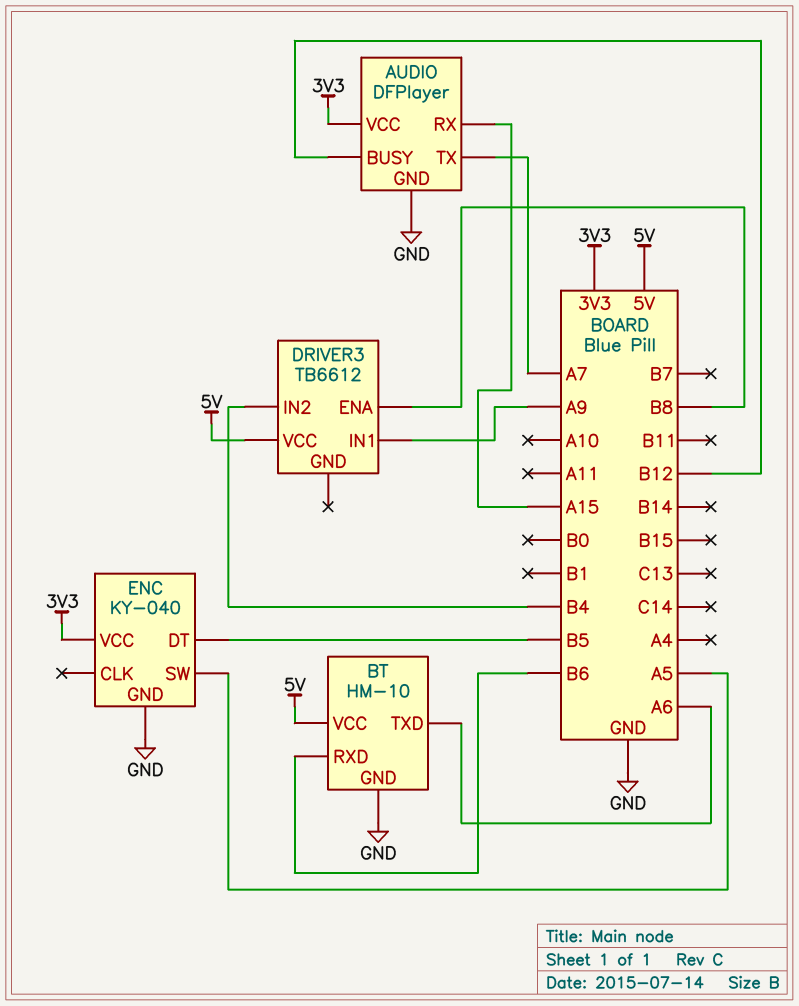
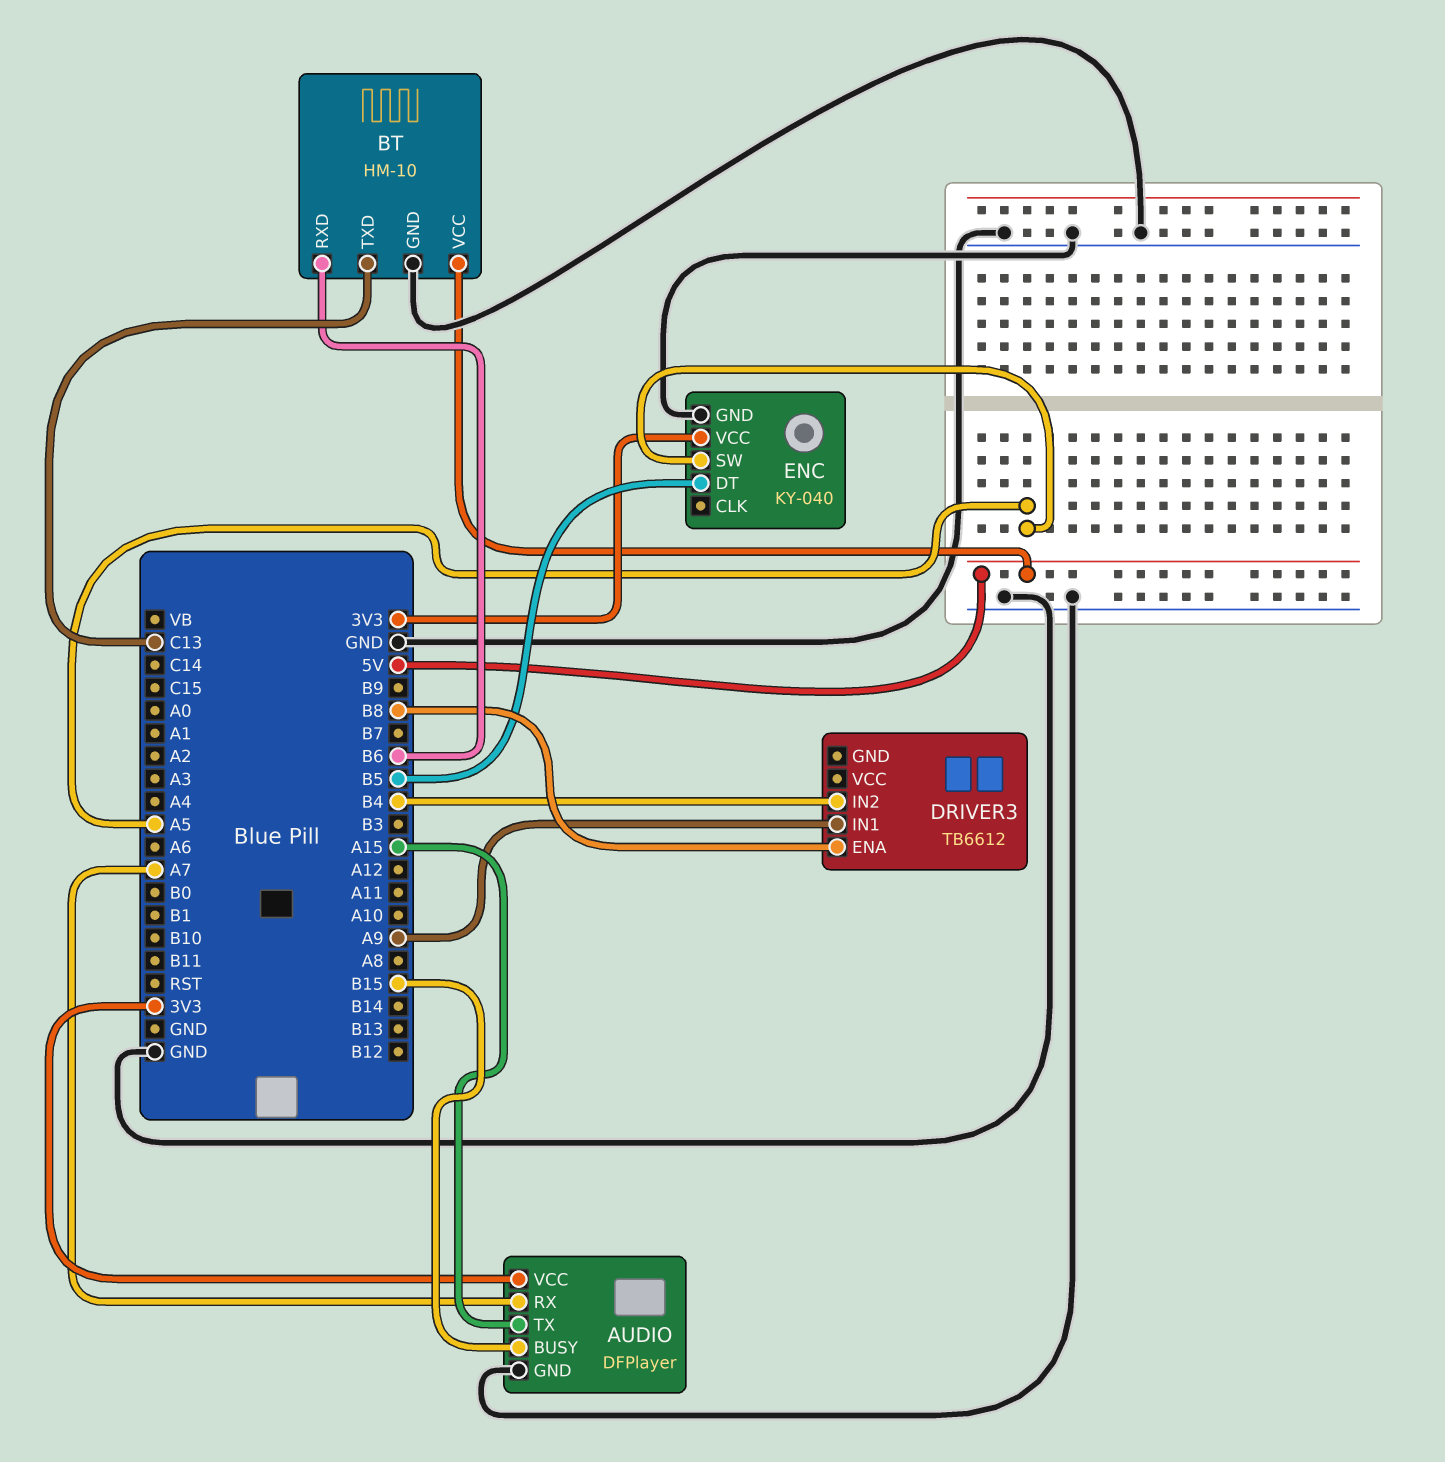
AUDIO pin BUSY: B12 -> B15
AUDIO pin RX: A15 -> A7
AUDIO pin TX: A7 -> A15
BT pin TXD: A6 -> C13
DRIVER3 pin VCC: 5V -> none

